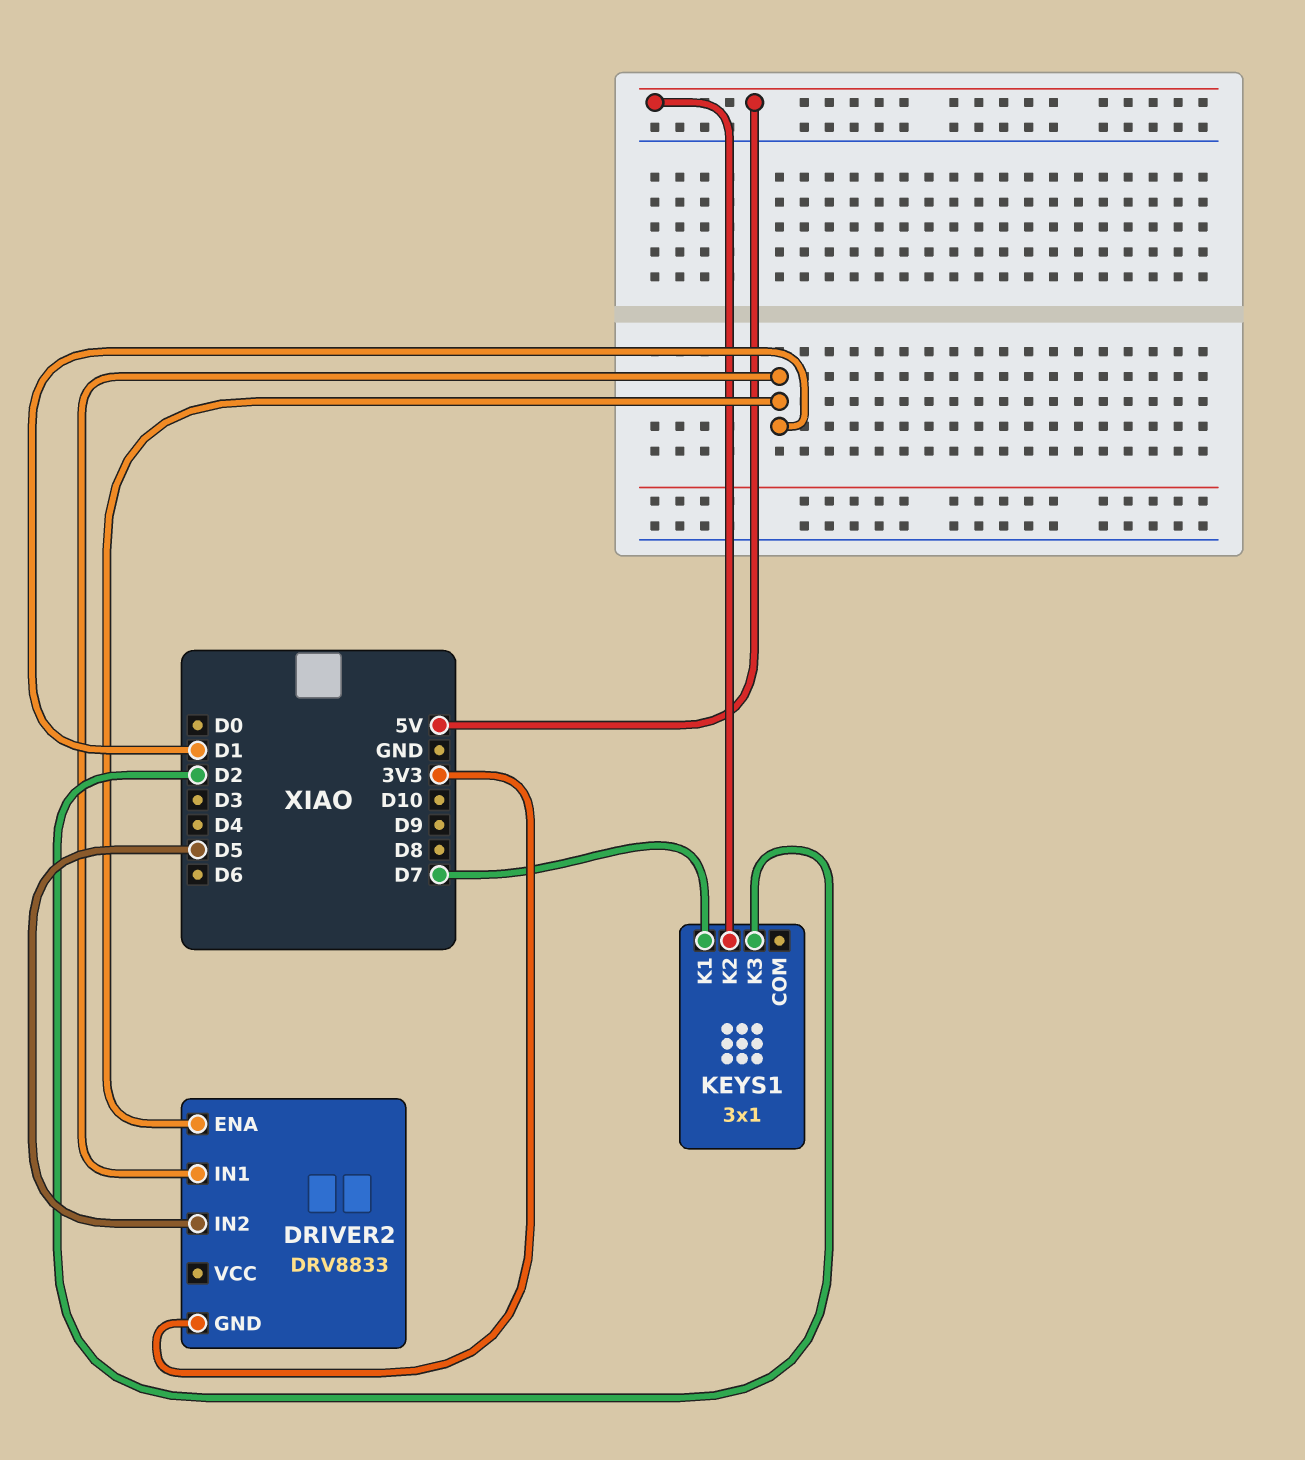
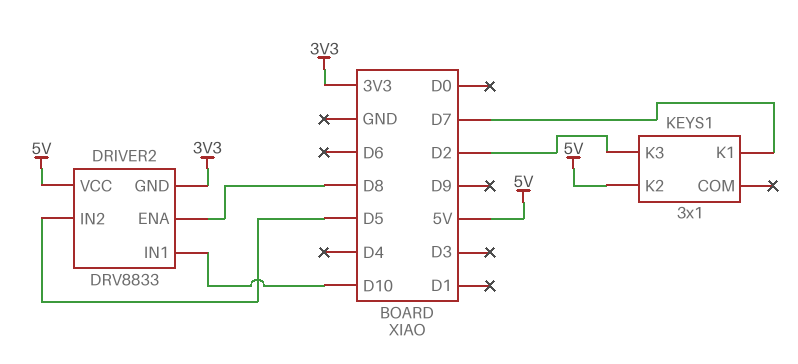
DRIVER2 pin ENA: D1 -> D8
DRIVER2 pin IN1: D1 -> D10
DRIVER2 pin VCC: none -> 5V

